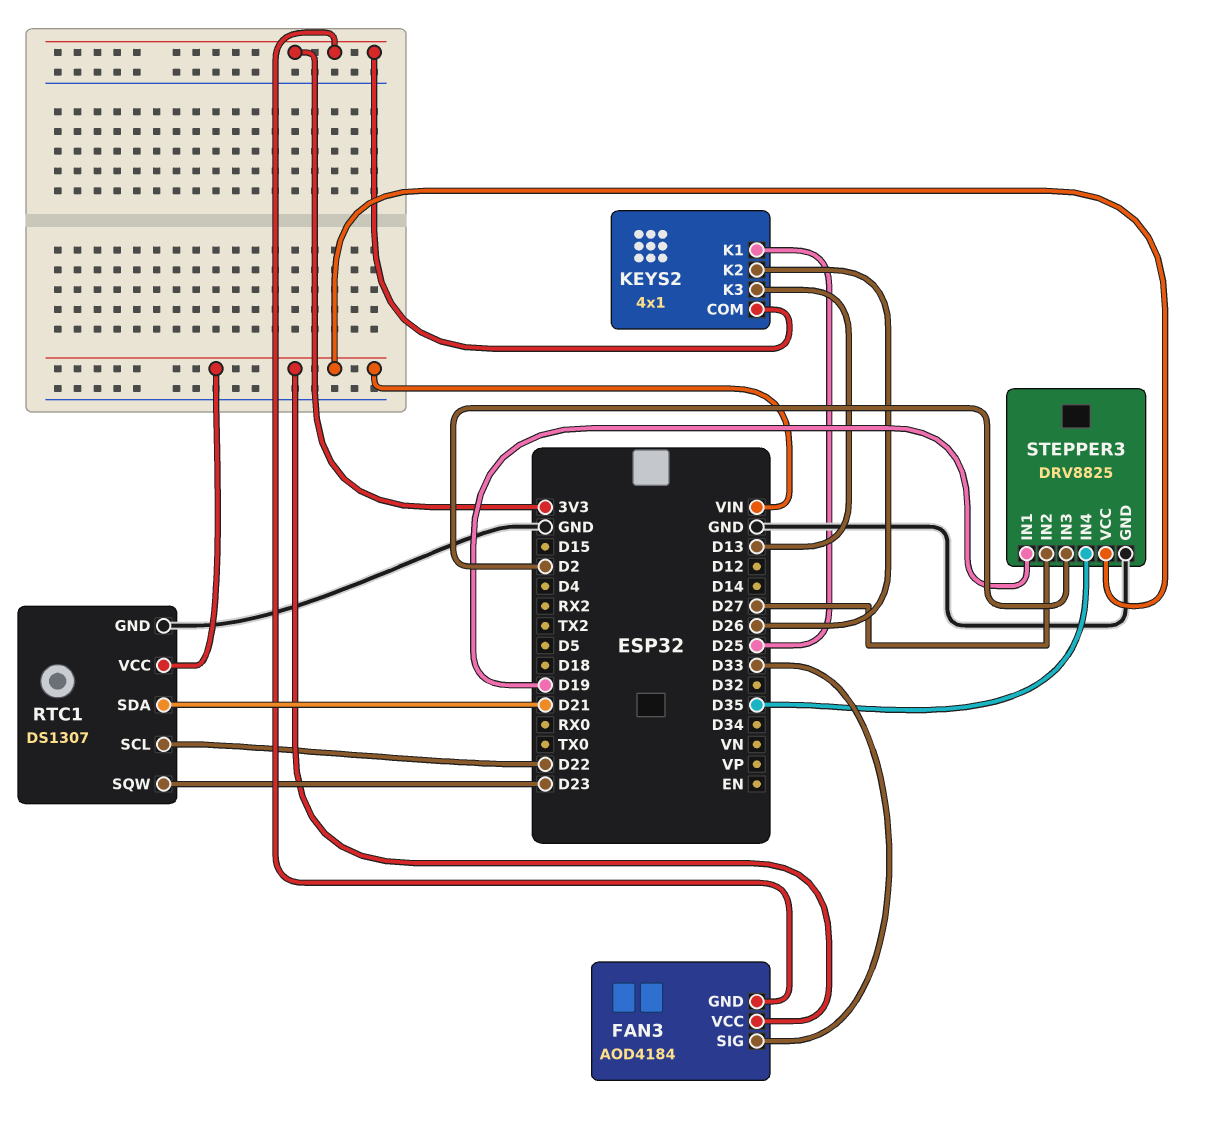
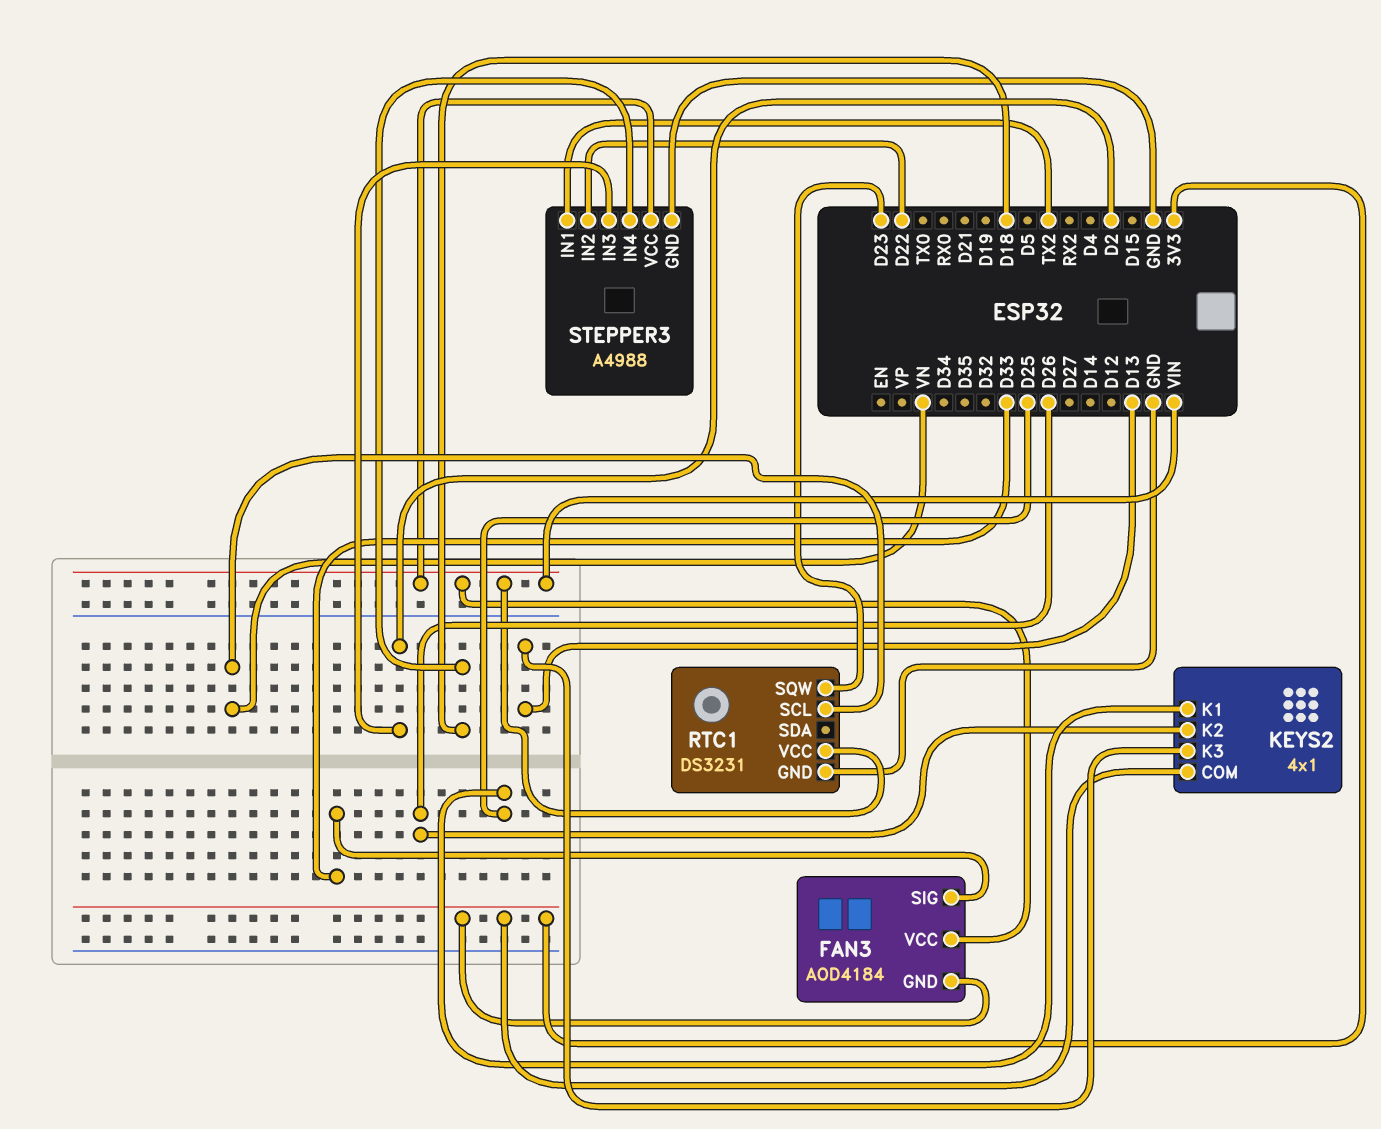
RTC1: DS1307 -> DS3231
RTC1 pin SCL: D22 -> VN
RTC1 pin SDA: D21 -> none
STEPPER3: DRV8825 -> A4988
STEPPER3 pin IN1: D19 -> TX2
STEPPER3 pin IN2: D27 -> D22
STEPPER3 pin IN4: D35 -> D18

